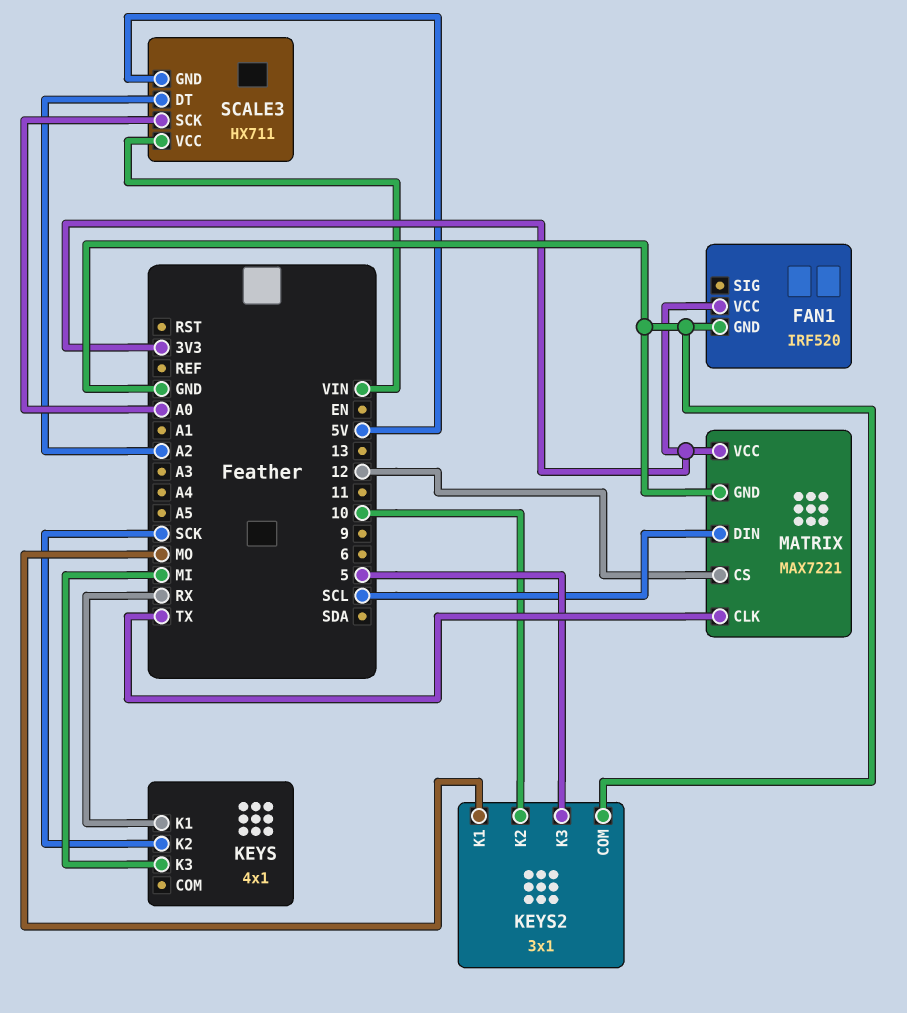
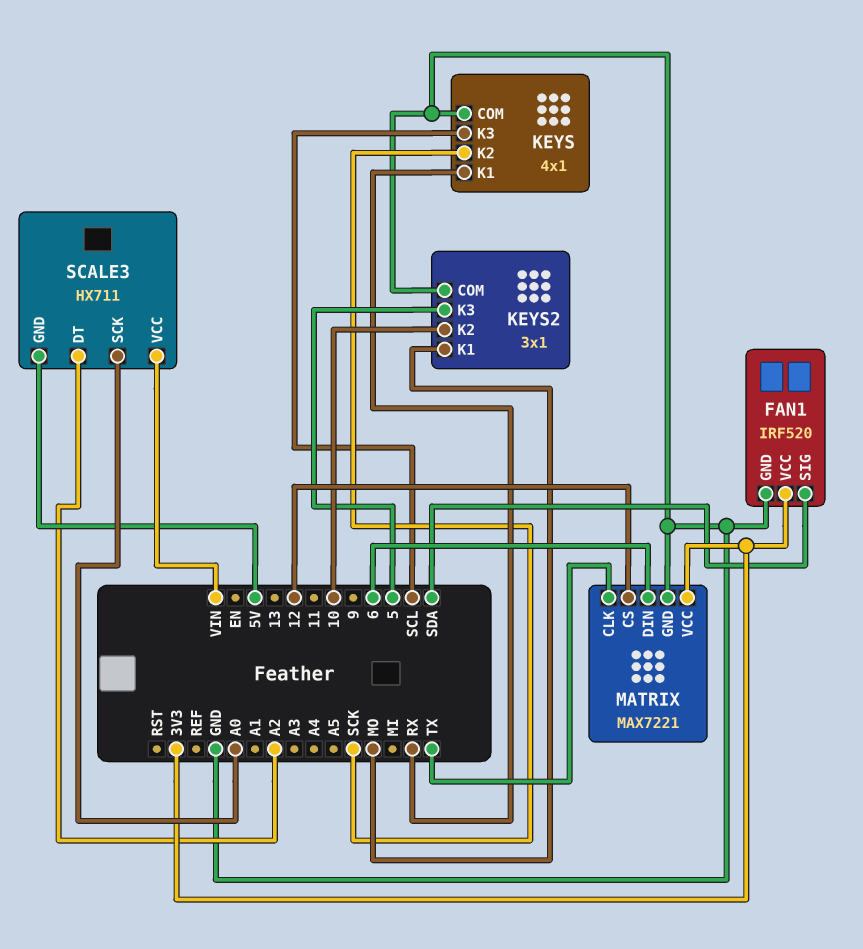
FAN1 pin SIG: none -> SDA
KEYS pin COM: none -> GND
KEYS pin K3: MI -> SCL
MATRIX pin DIN: SCL -> 6

